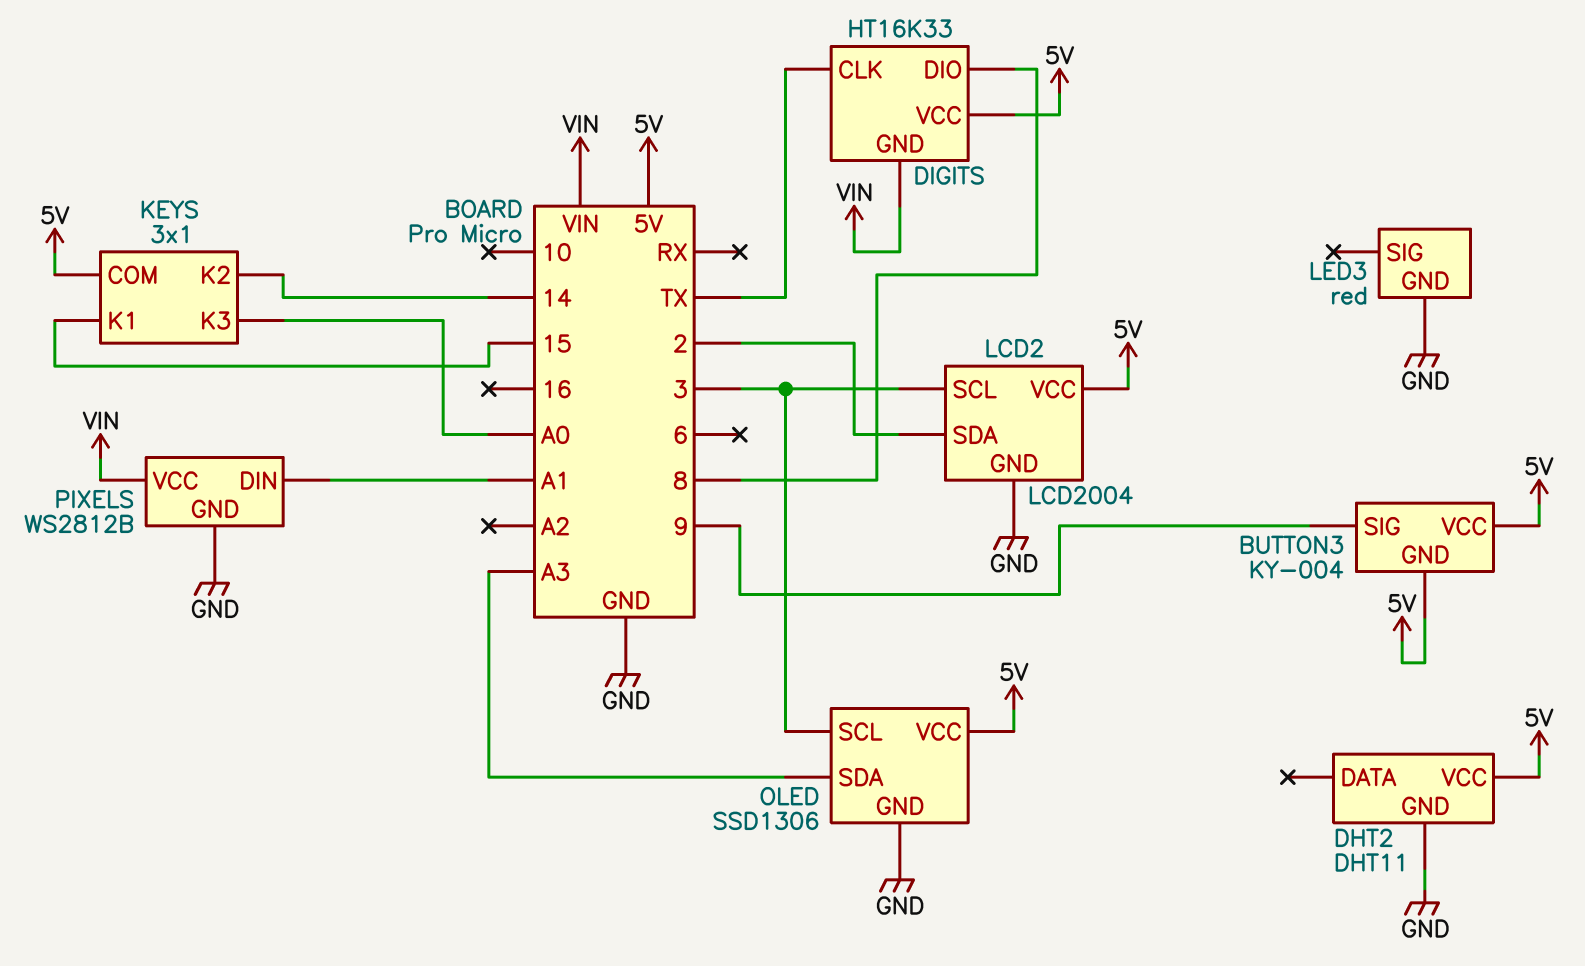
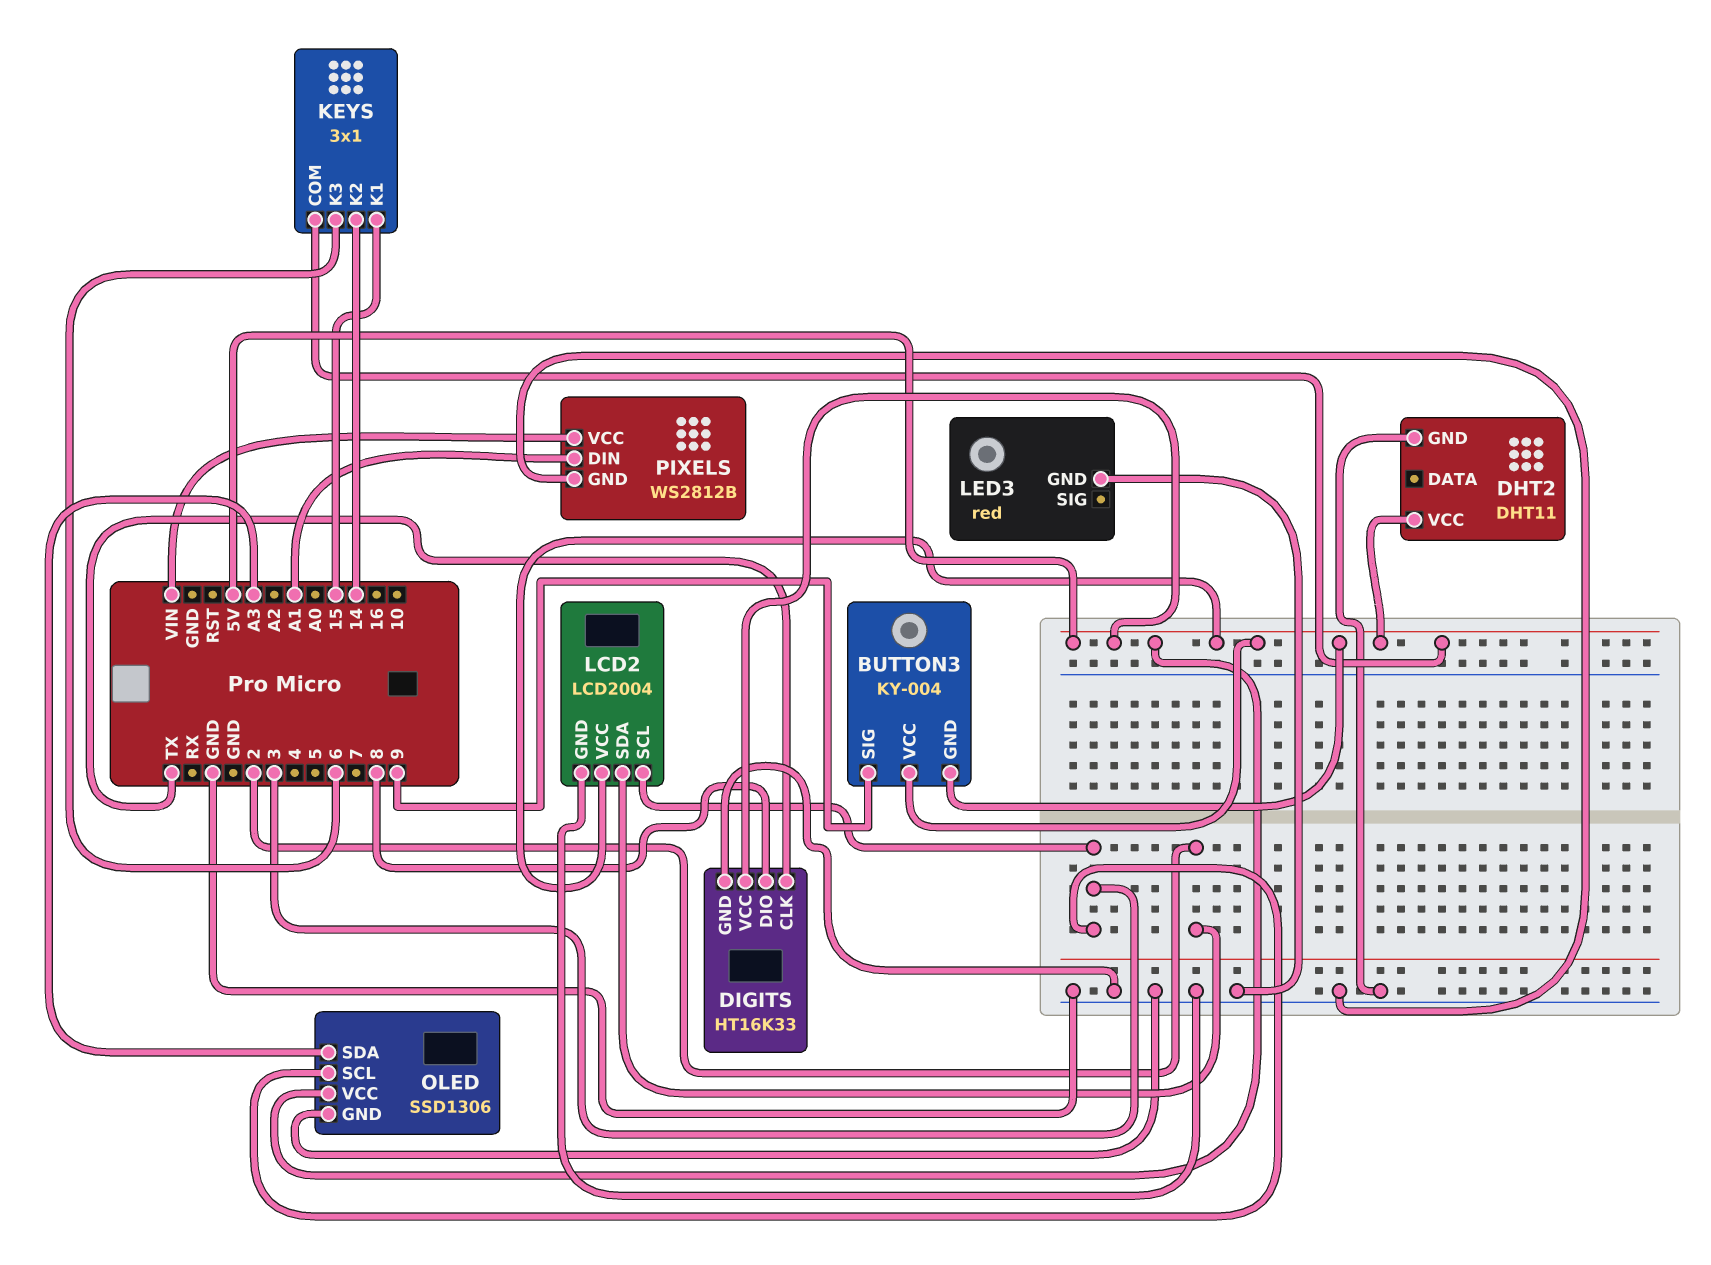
DIGITS pin GND: VIN -> GND
KEYS pin K3: A0 -> 6

